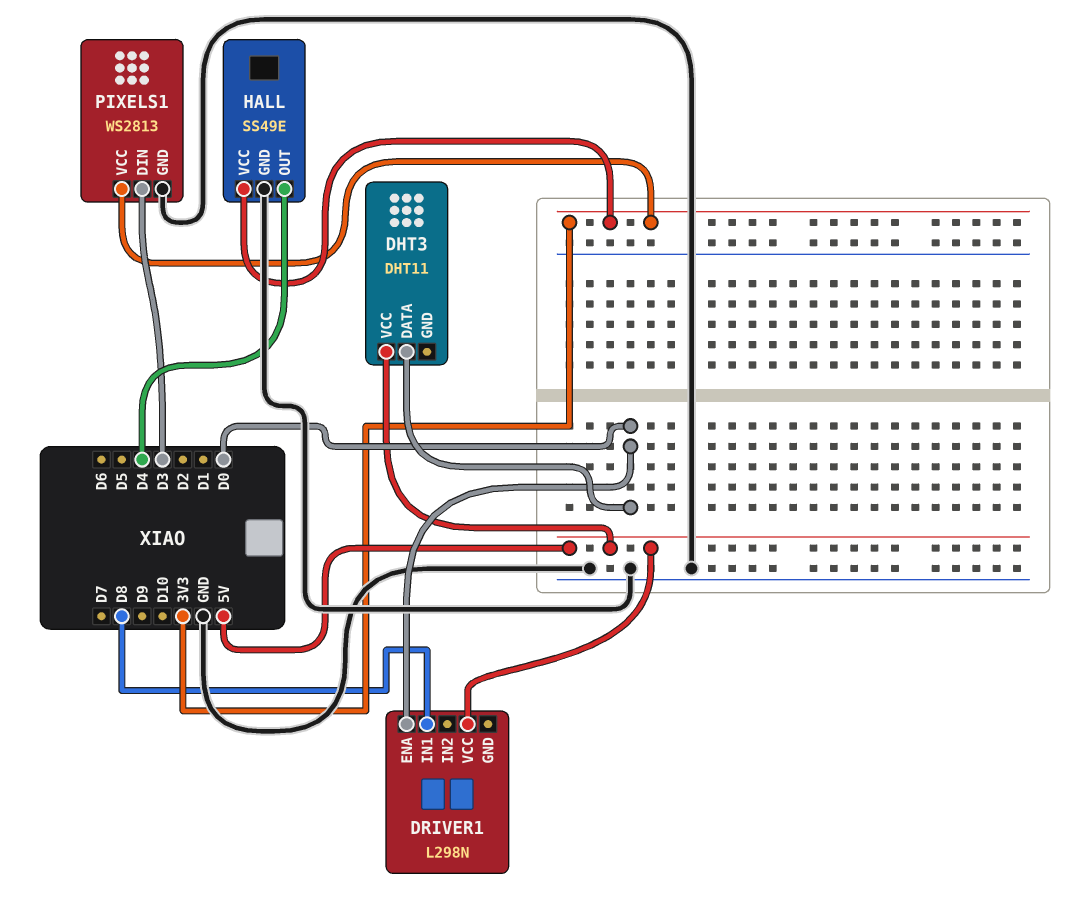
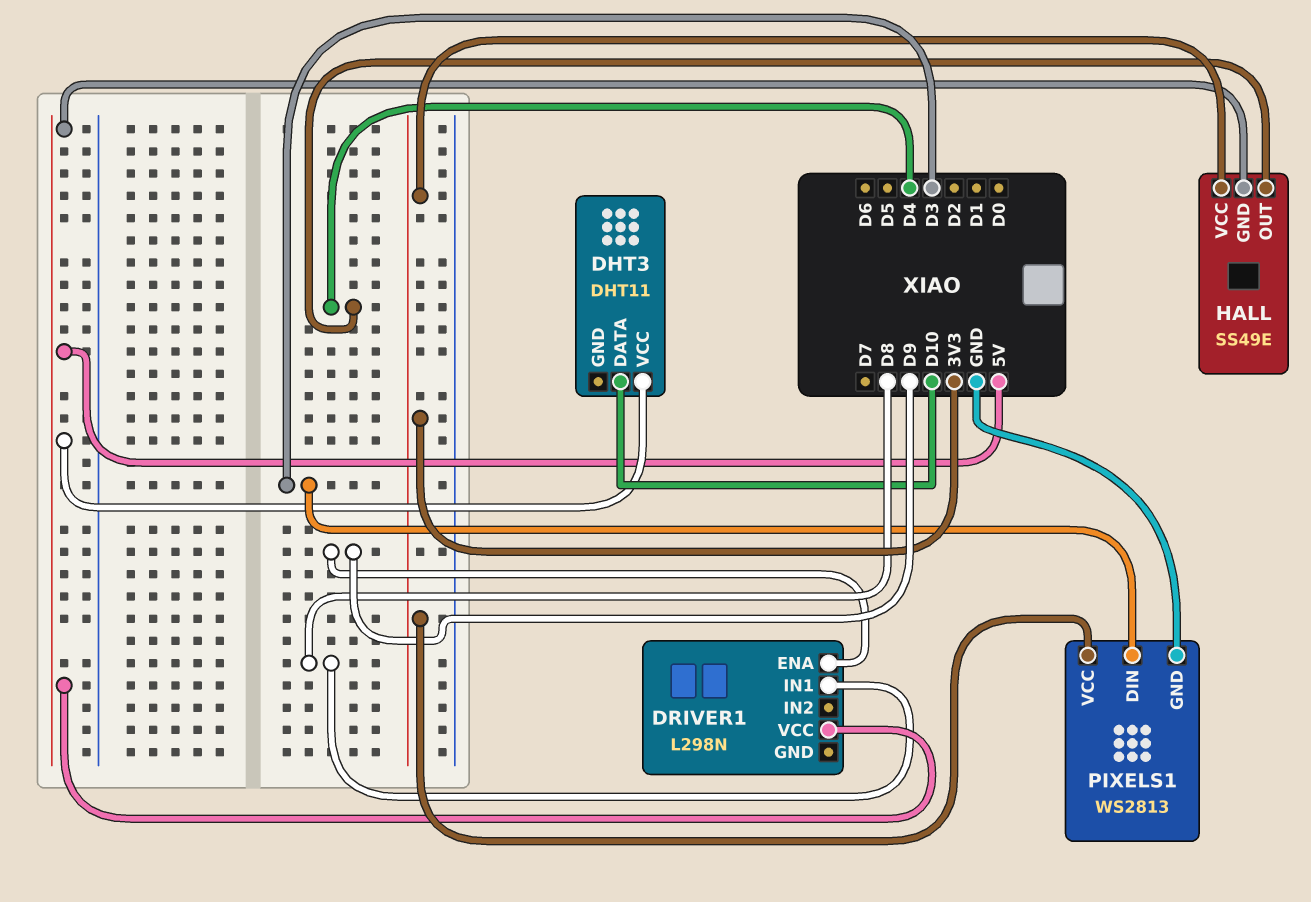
DHT3 pin DATA: D0 -> D10
DRIVER1 pin ENA: D0 -> D9
HALL pin GND: GND -> 5V

